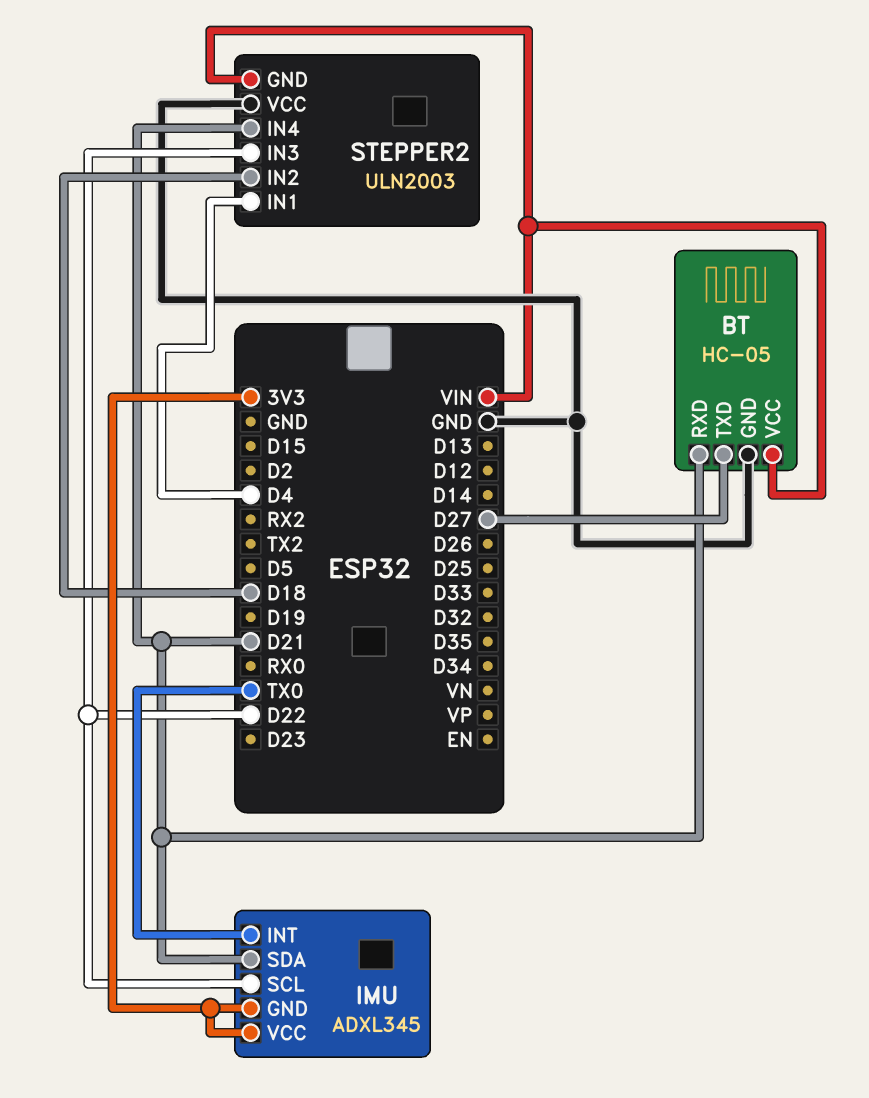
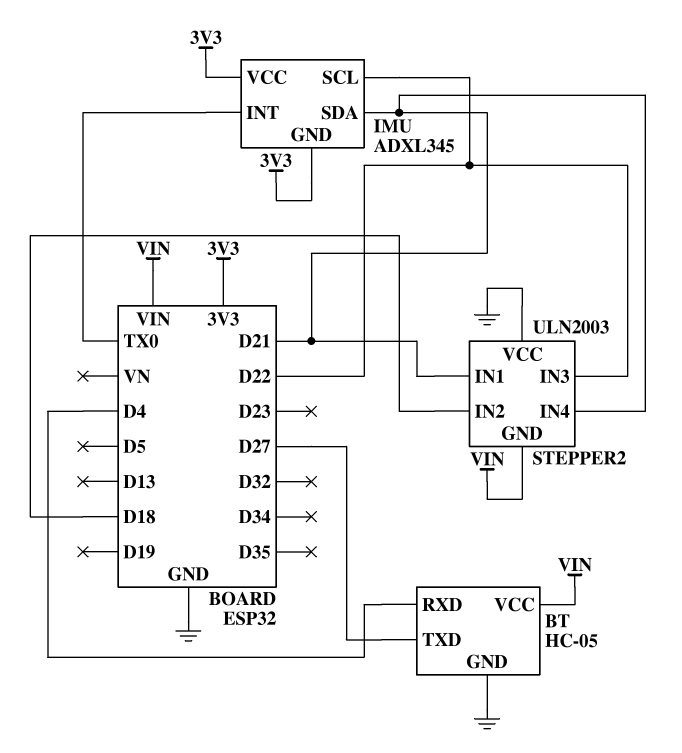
BT pin RXD: D21 -> D4
STEPPER2 pin IN1: D4 -> D21

